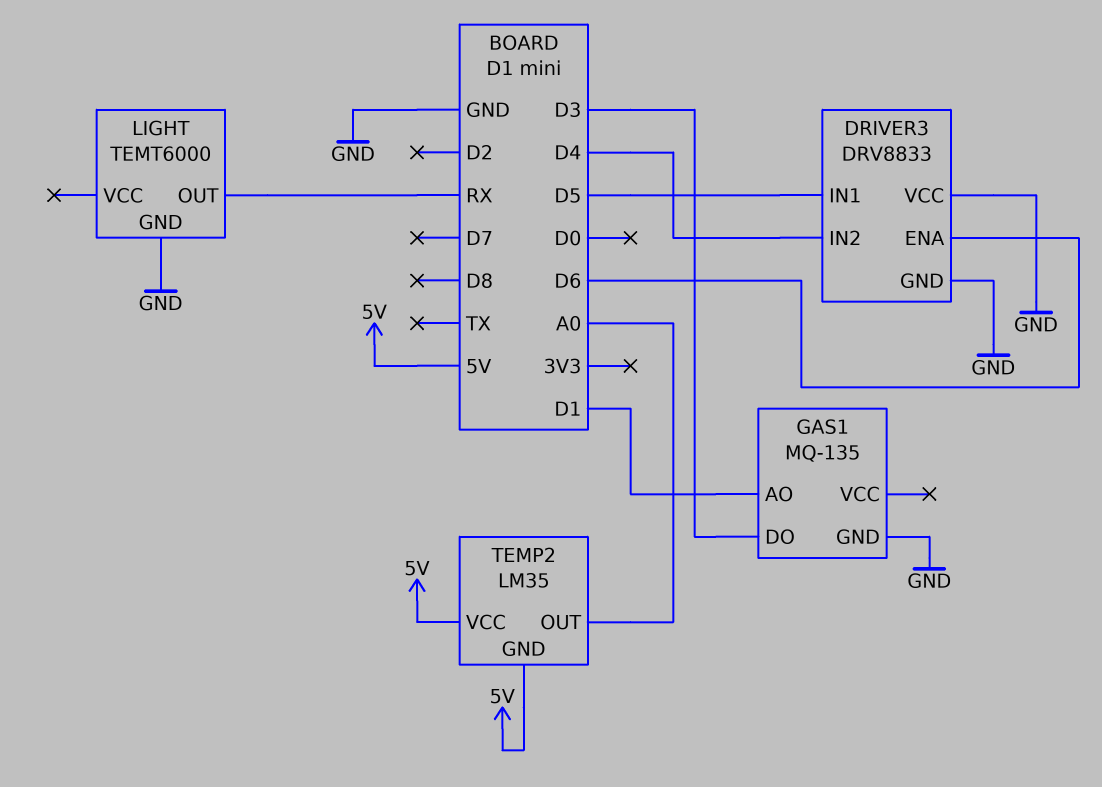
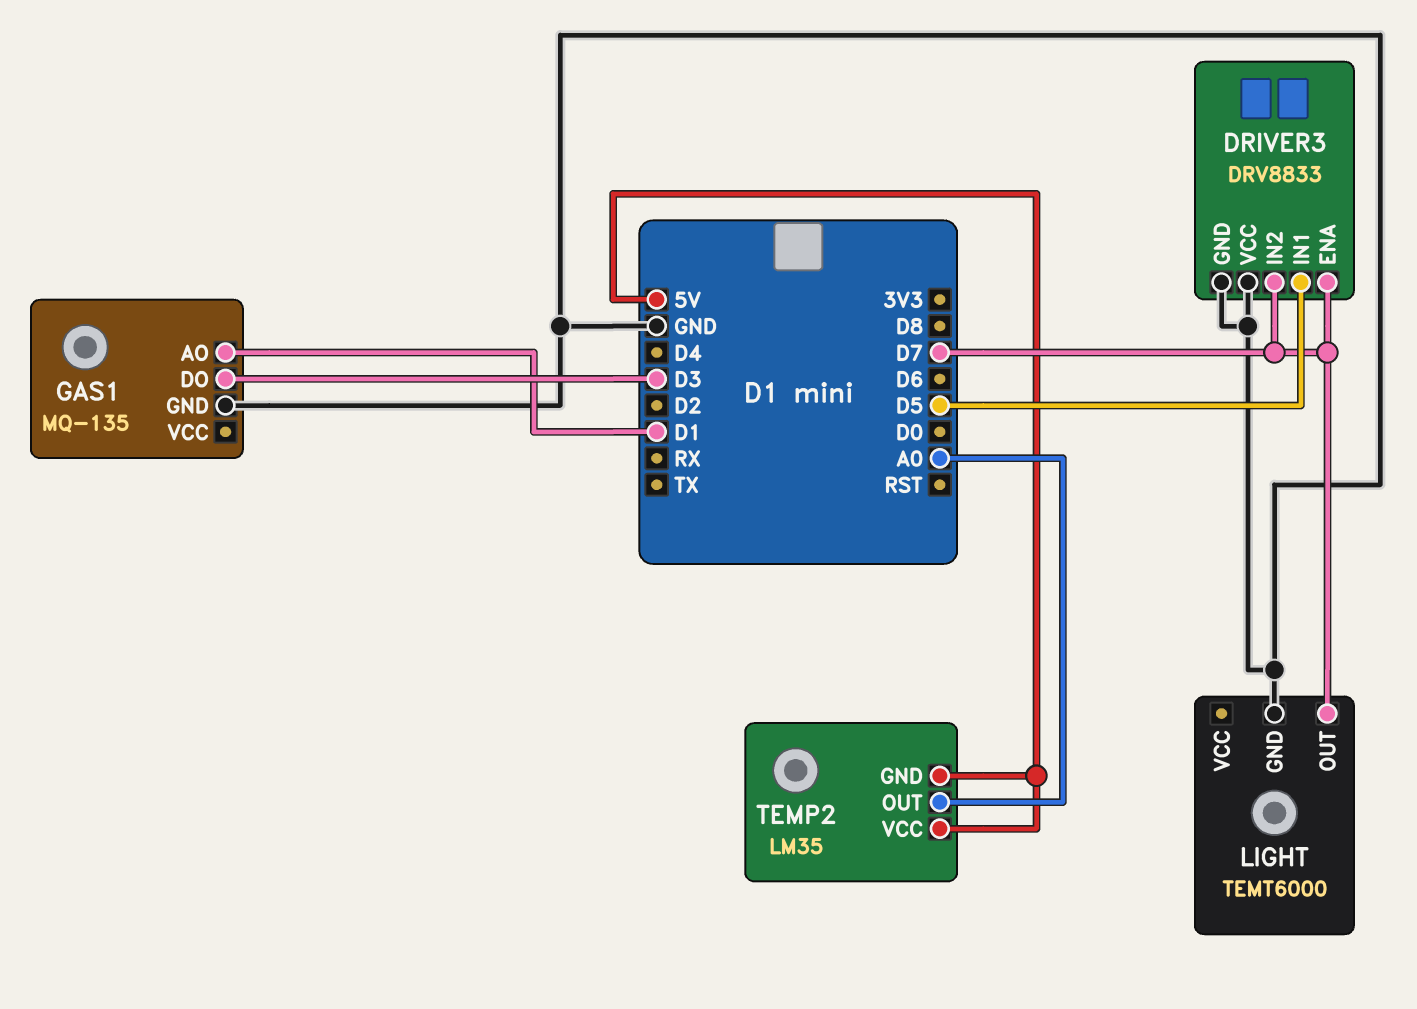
DRIVER3 pin ENA: D6 -> D7
DRIVER3 pin IN2: D4 -> D7
LIGHT pin OUT: RX -> D7

